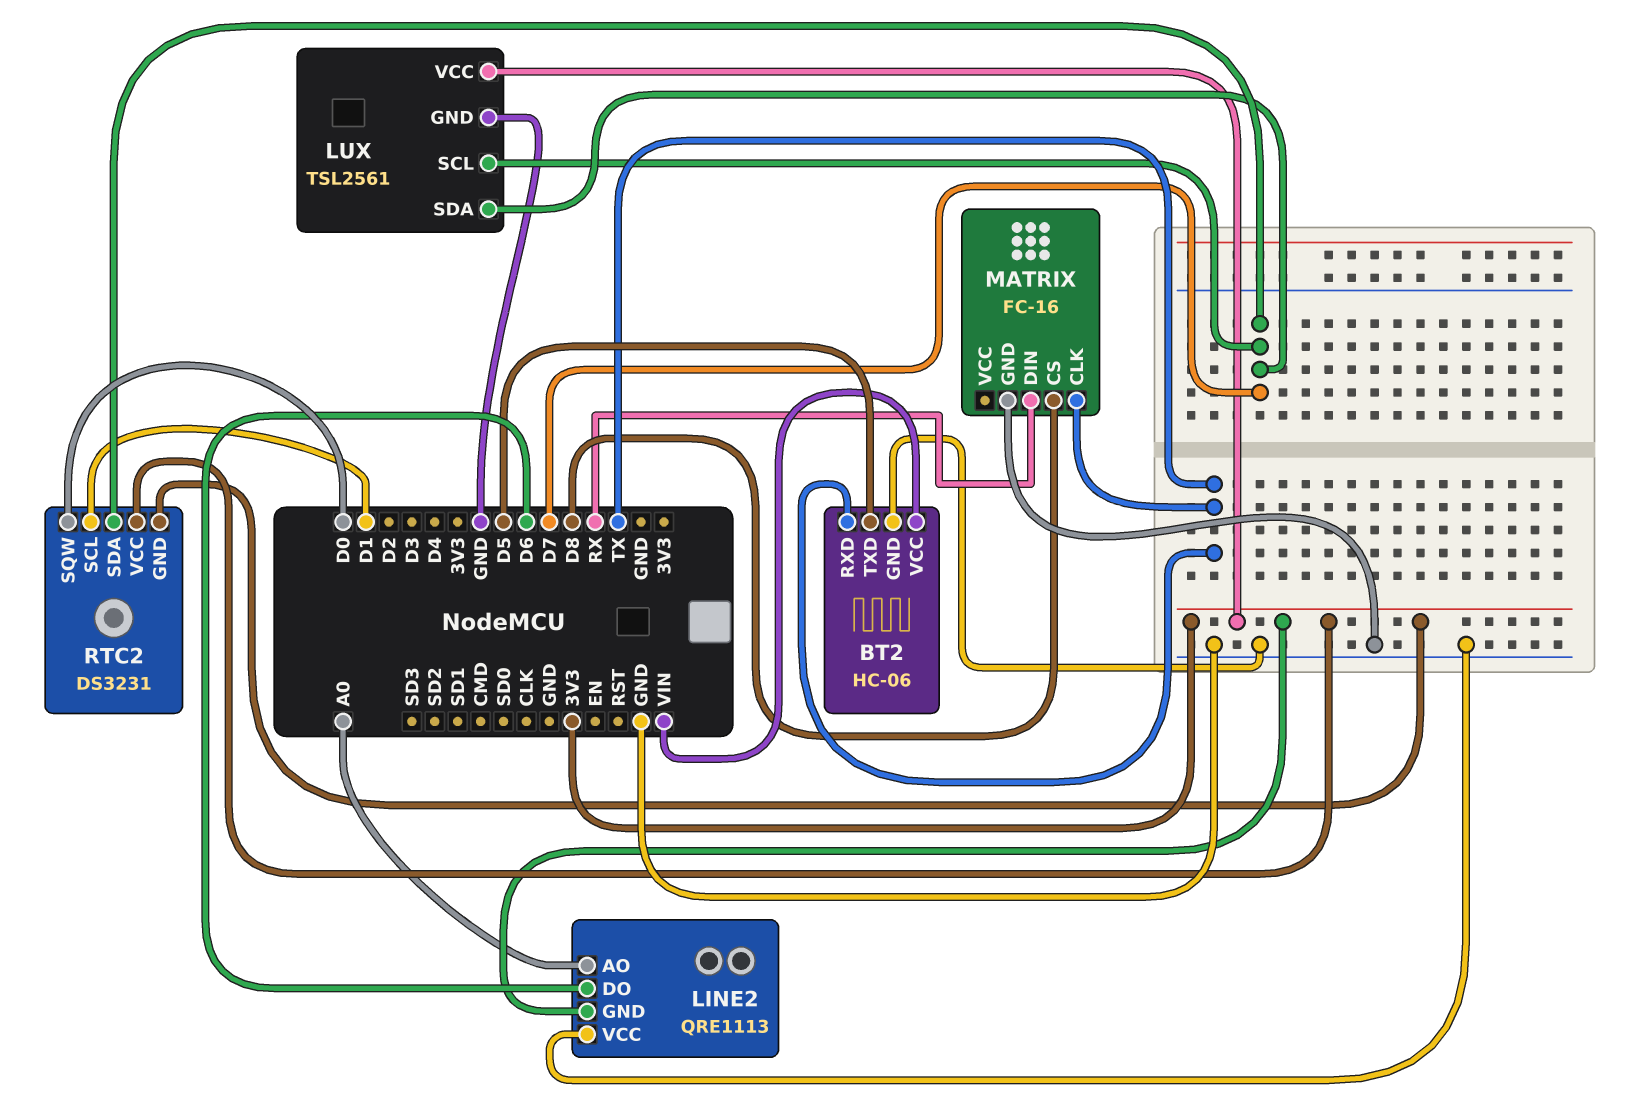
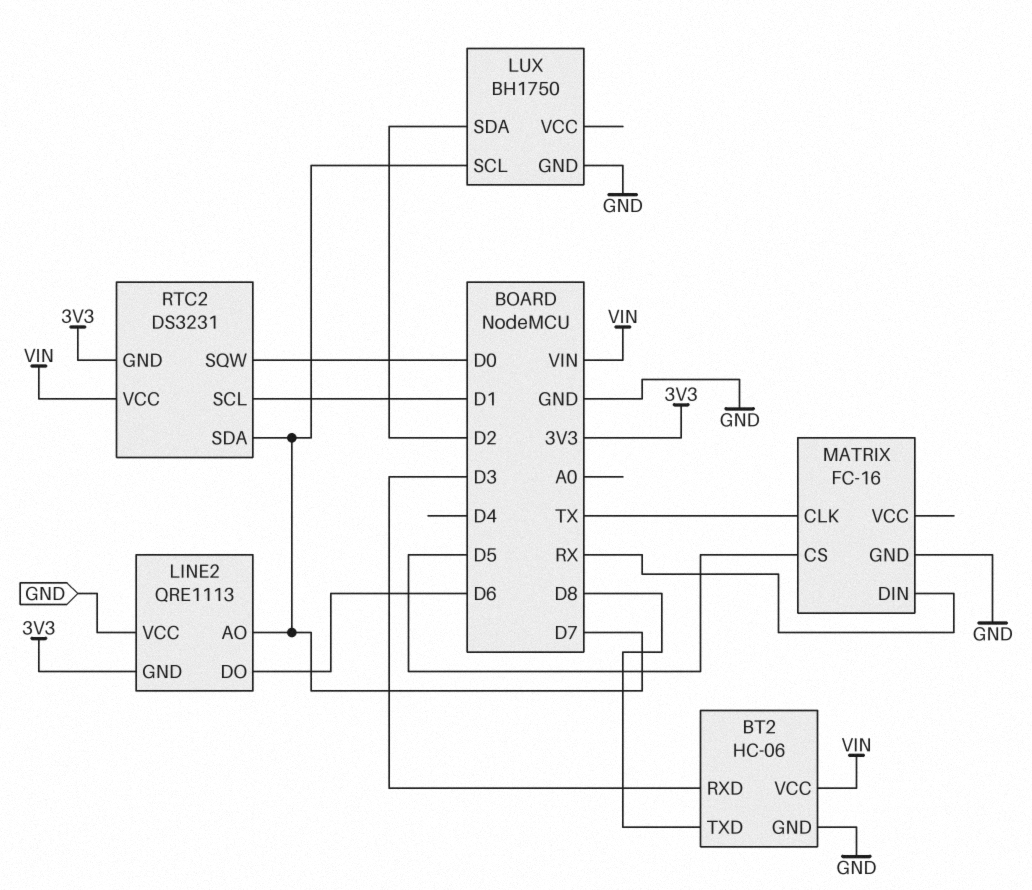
BT2 pin RXD: TX -> D3
BT2 pin TXD: D5 -> D8
LINE2 pin AO: A0 -> D7
LUX: TSL2561 -> BH1750
LUX pin SDA: D7 -> D2
LUX pin VCC: 3V3 -> none
MATRIX pin CS: D8 -> D5
RTC2 pin VCC: 3V3 -> VIN

